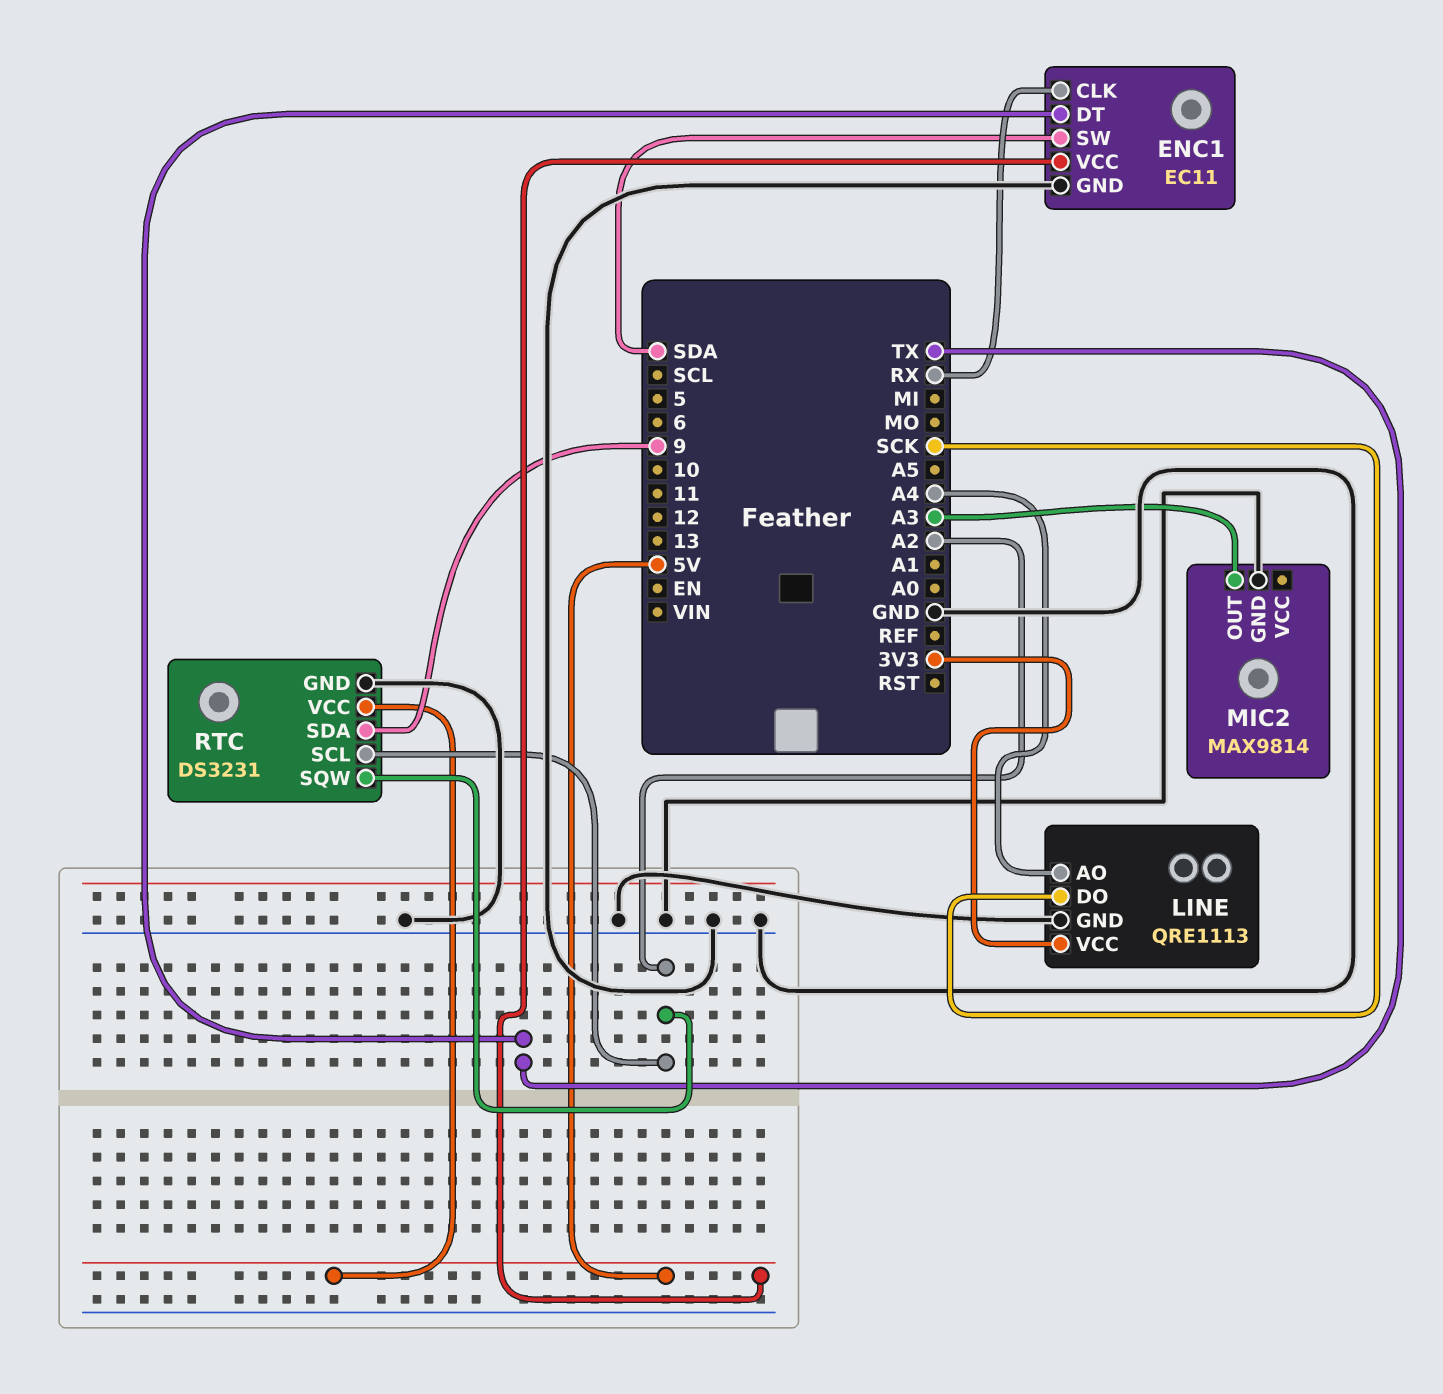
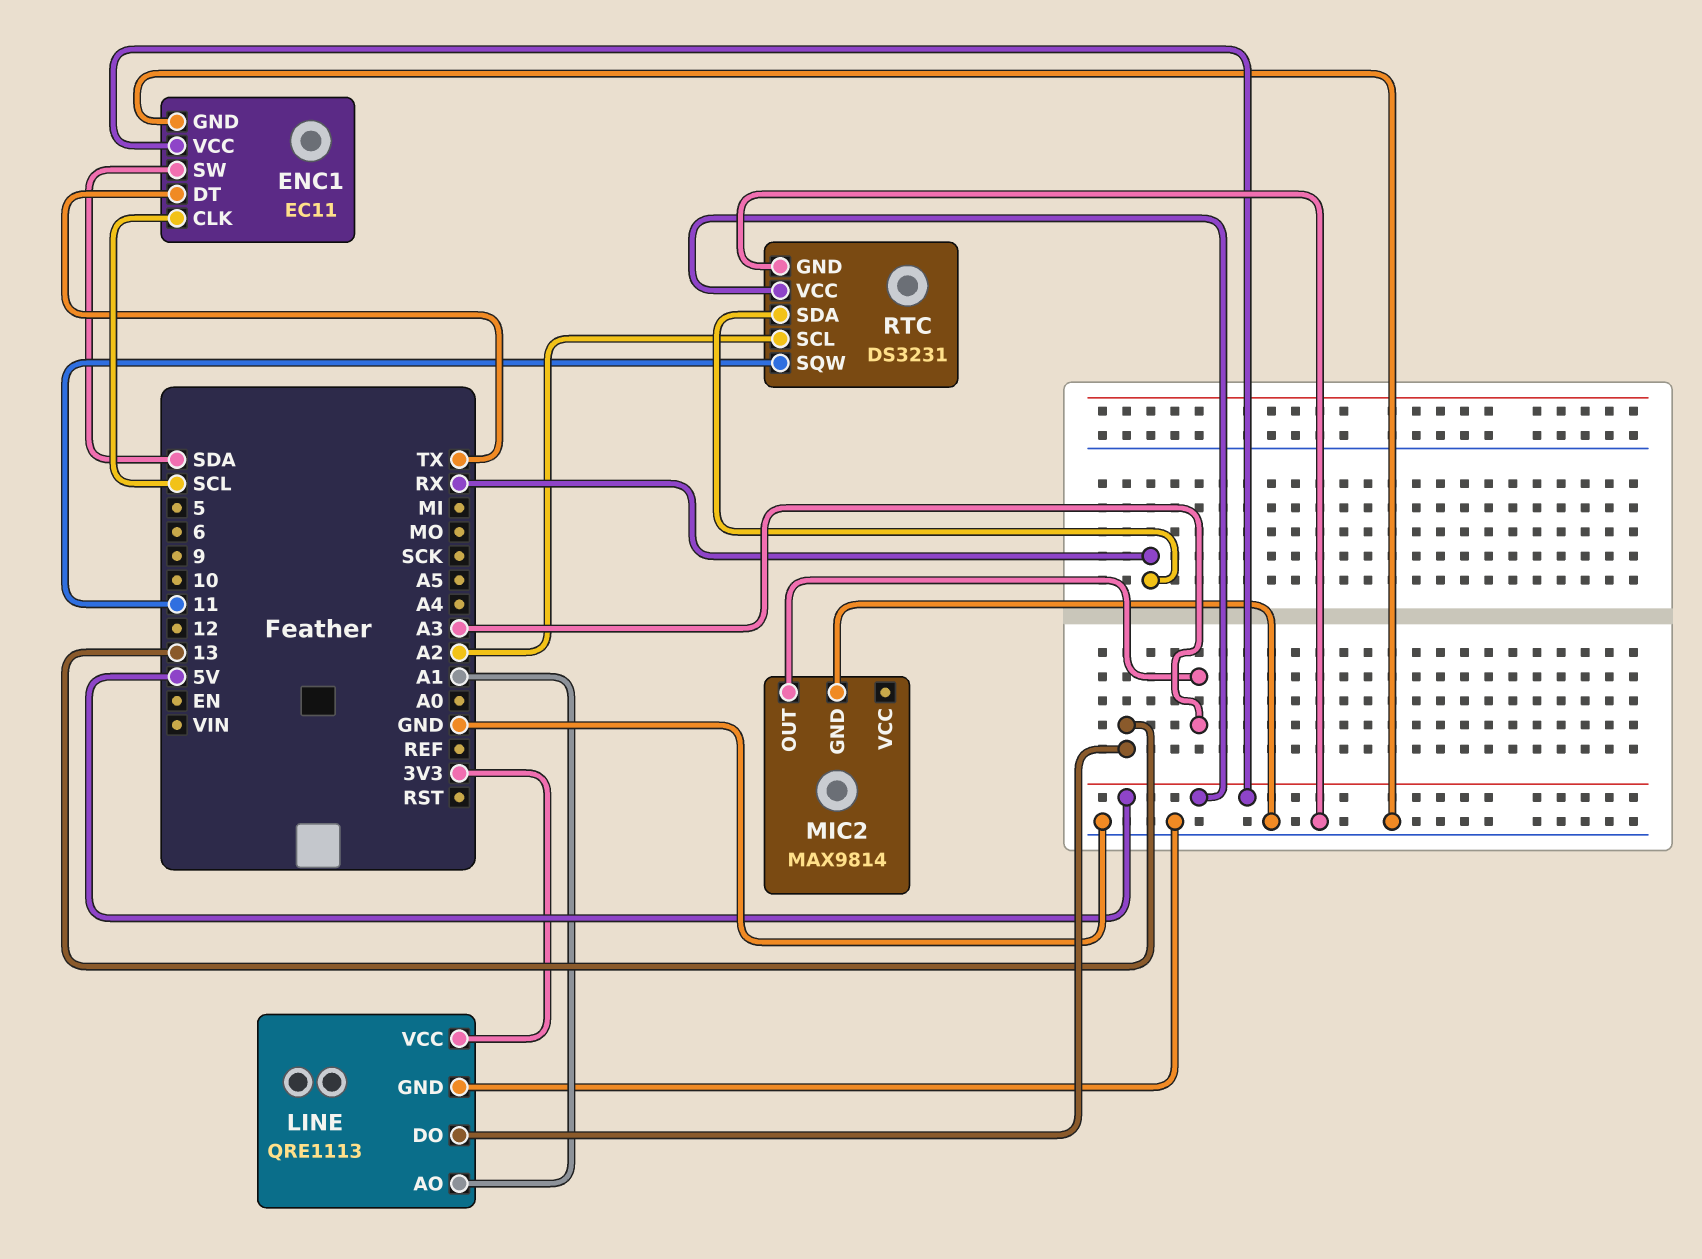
ENC1 pin CLK: RX -> SCL
LINE pin AO: A4 -> A1
LINE pin DO: SCK -> 13
RTC pin SDA: 9 -> RX
RTC pin SQW: A2 -> 11

